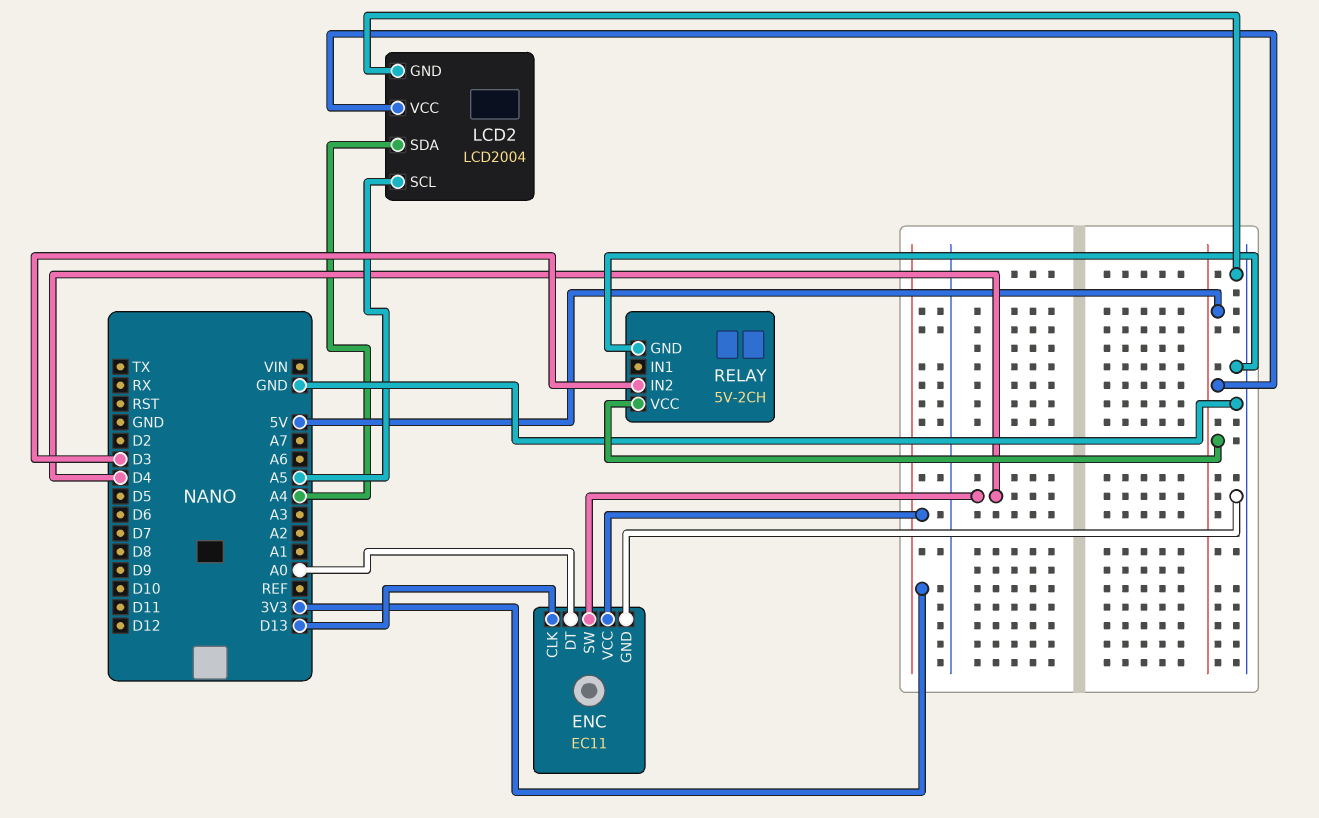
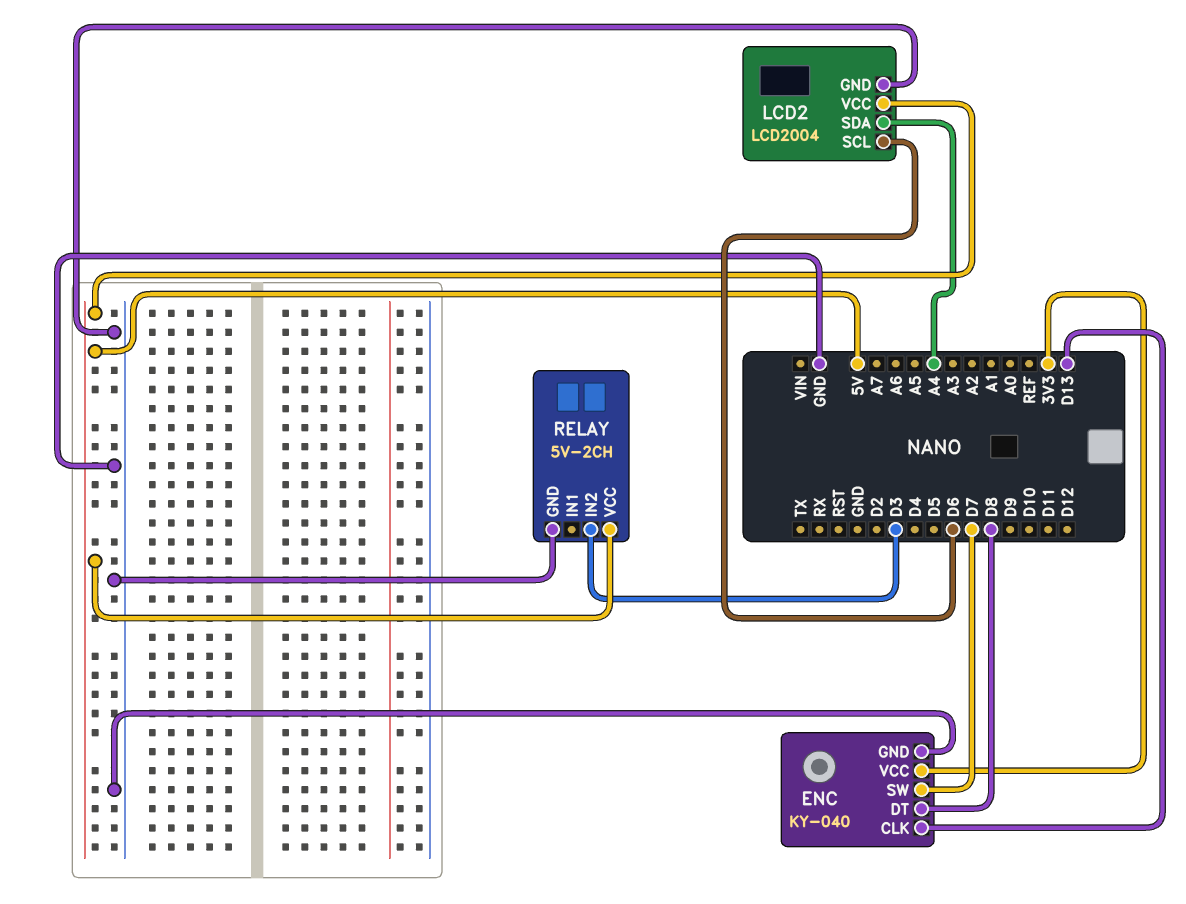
ENC: EC11 -> KY-040
ENC pin DT: A0 -> D8
ENC pin SW: D4 -> D7
LCD2 pin SCL: A5 -> D6

